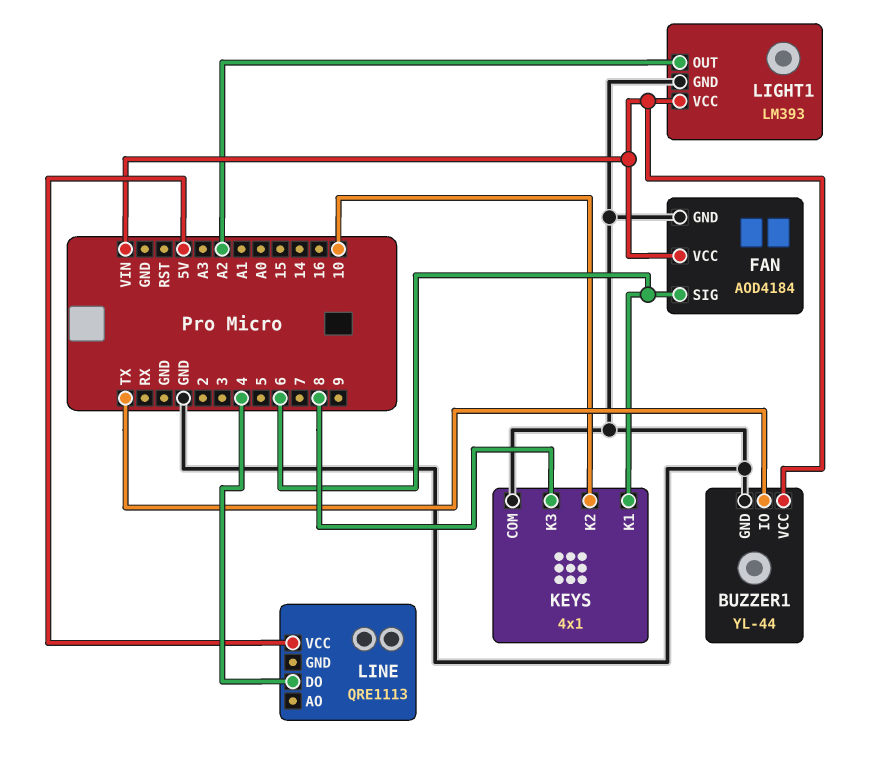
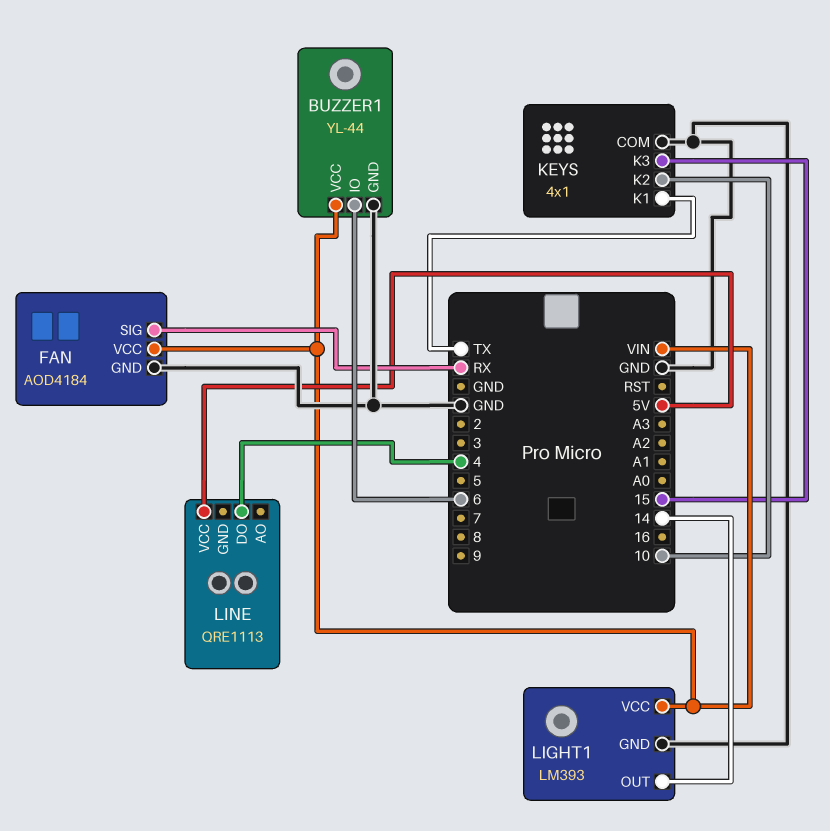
BUZZER1 pin IO: TX -> 6
FAN pin SIG: 6 -> RX
KEYS pin K1: 6 -> TX
KEYS pin K3: 8 -> 15
LIGHT1 pin OUT: A2 -> 14

